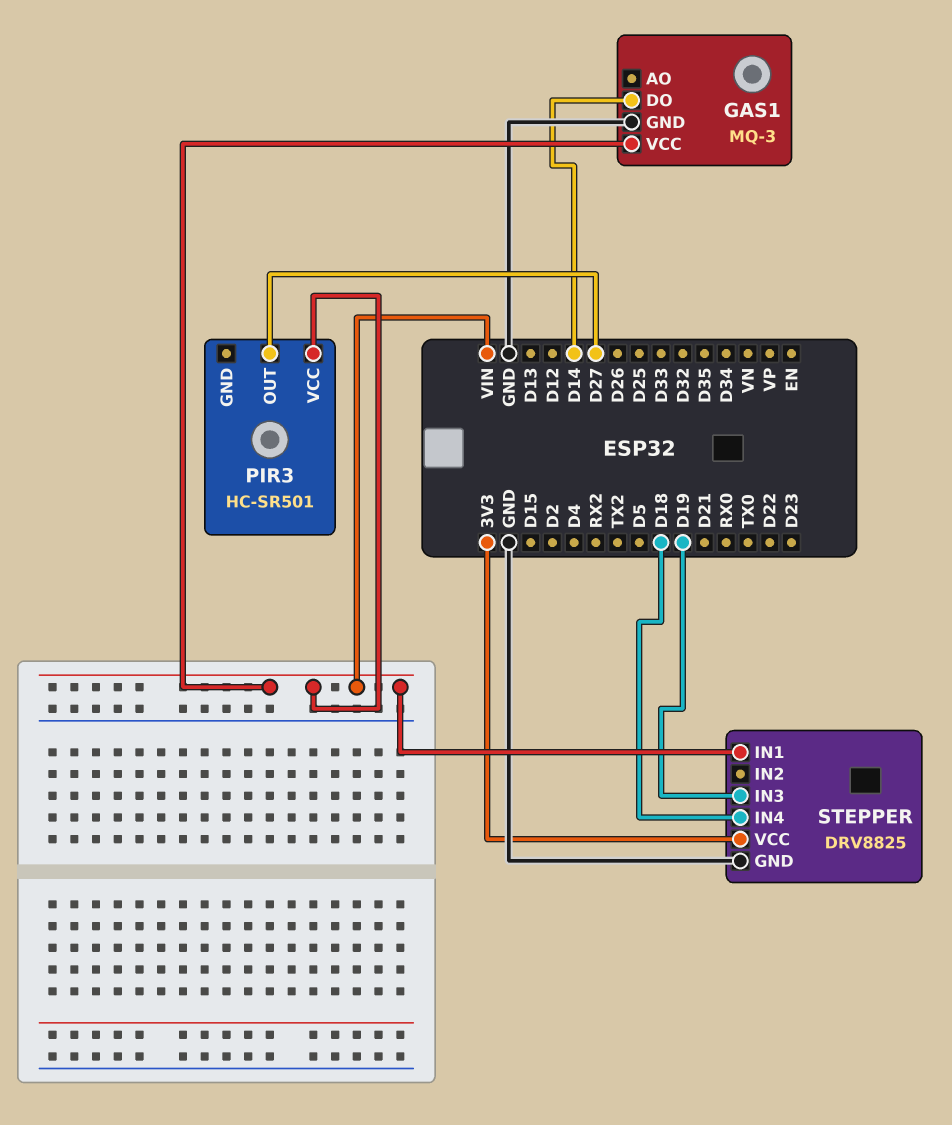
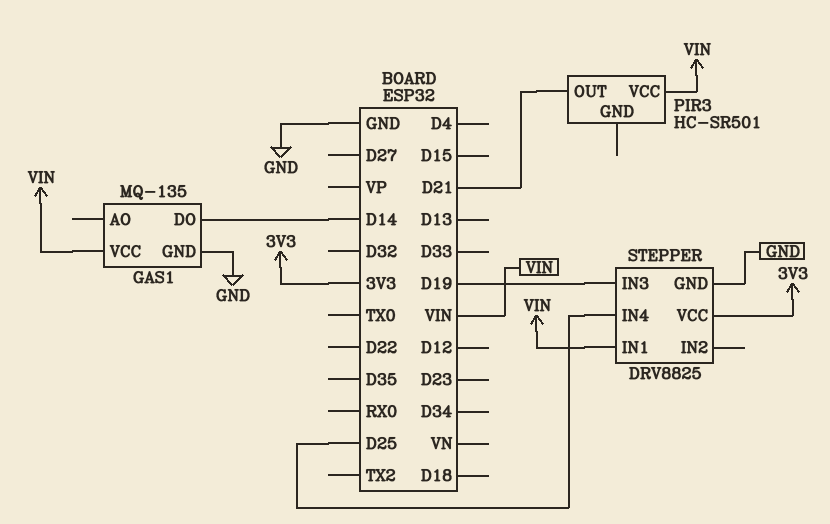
GAS1: MQ-3 -> MQ-135
PIR3 pin OUT: D27 -> D21
STEPPER pin IN4: D18 -> D25

